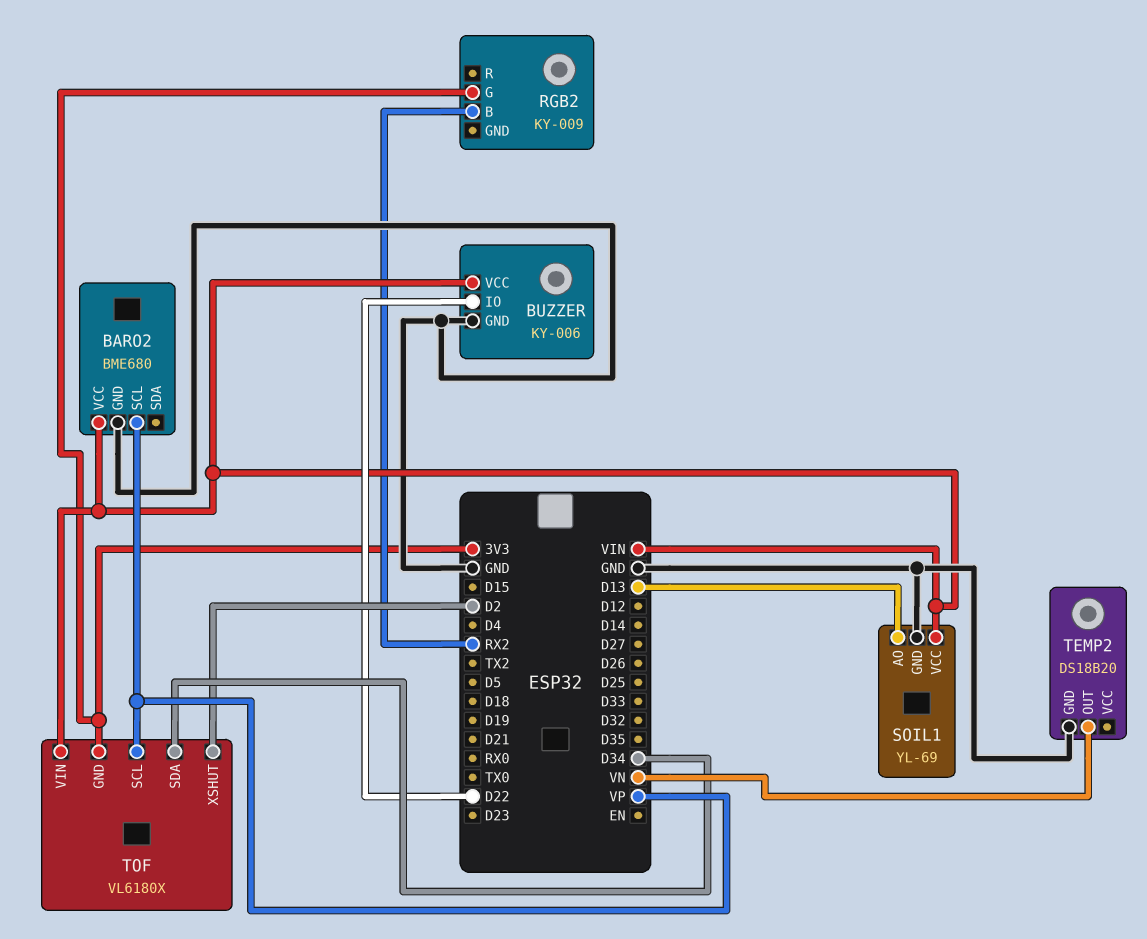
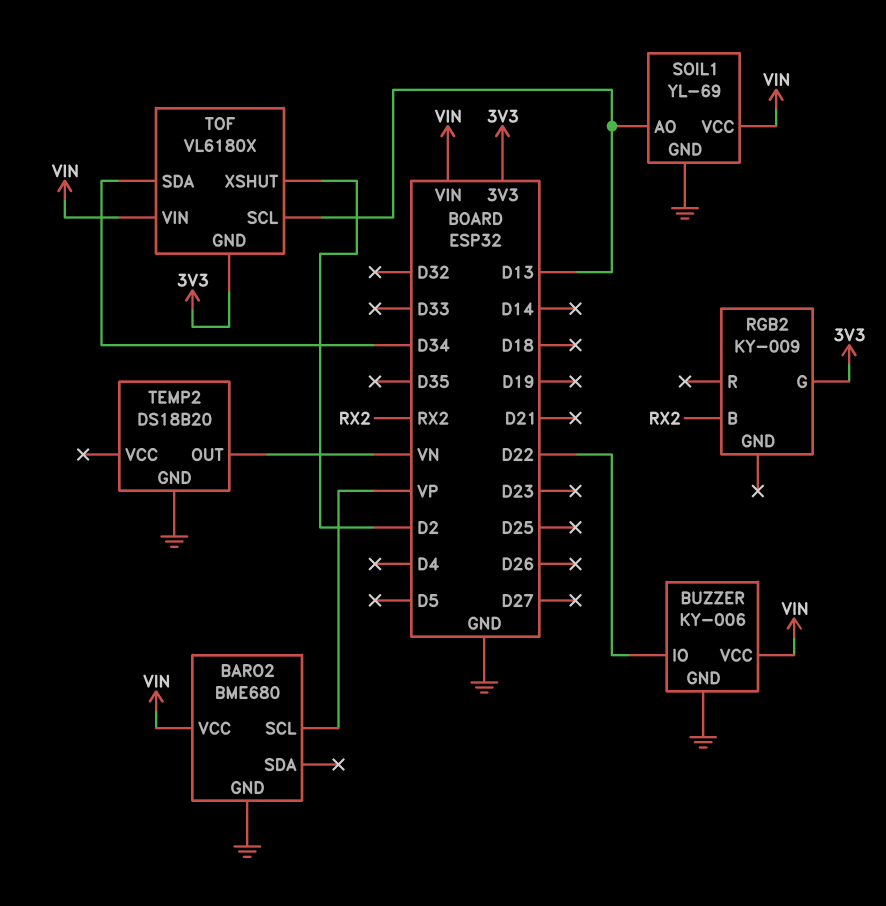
TOF pin SCL: VP -> D13

